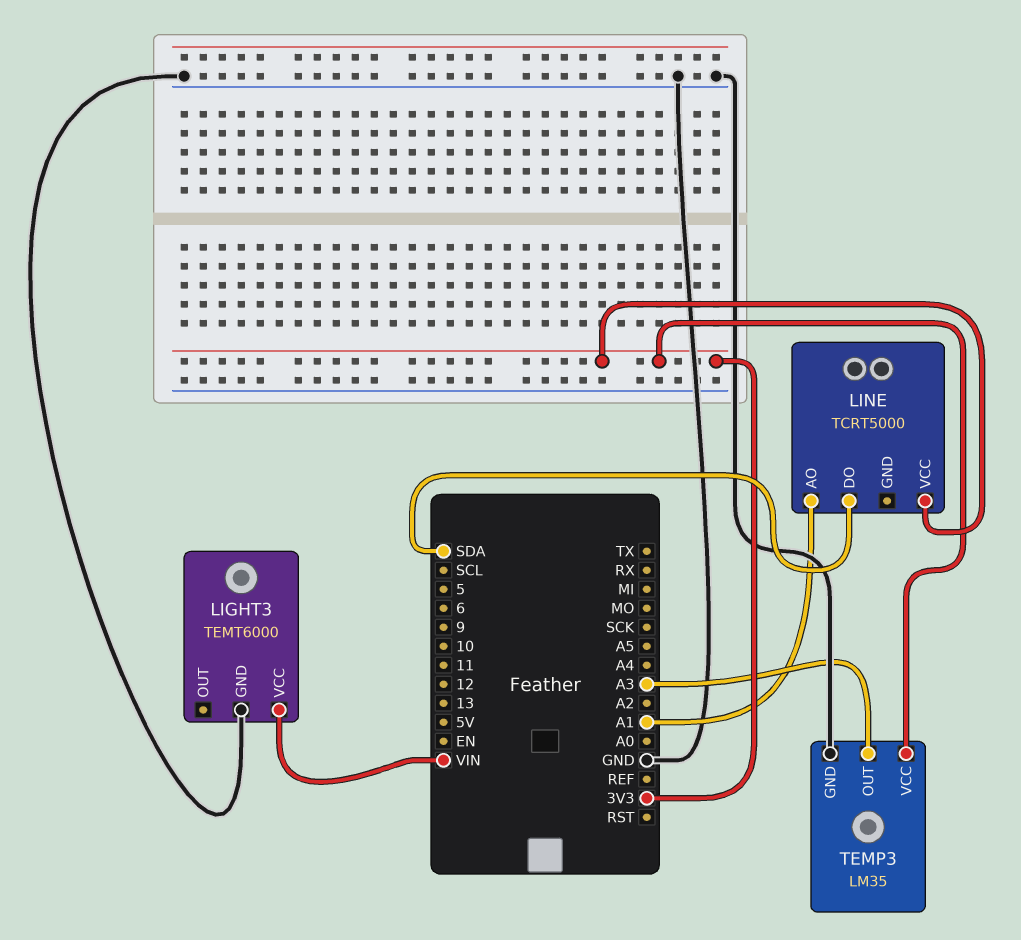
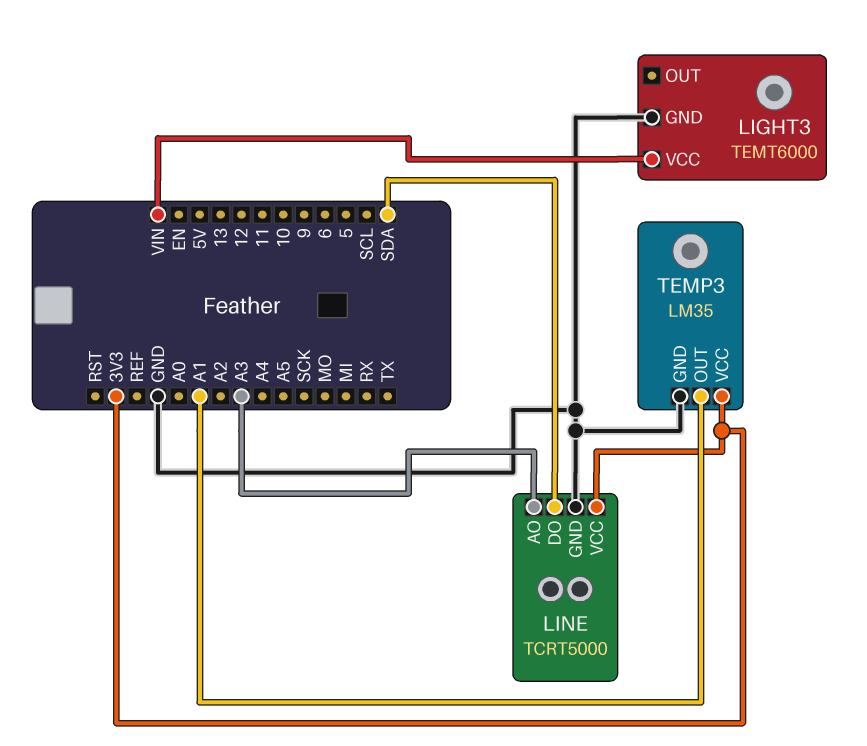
LINE pin AO: A1 -> A3
LINE pin GND: none -> GND
TEMP3 pin OUT: A3 -> A1

